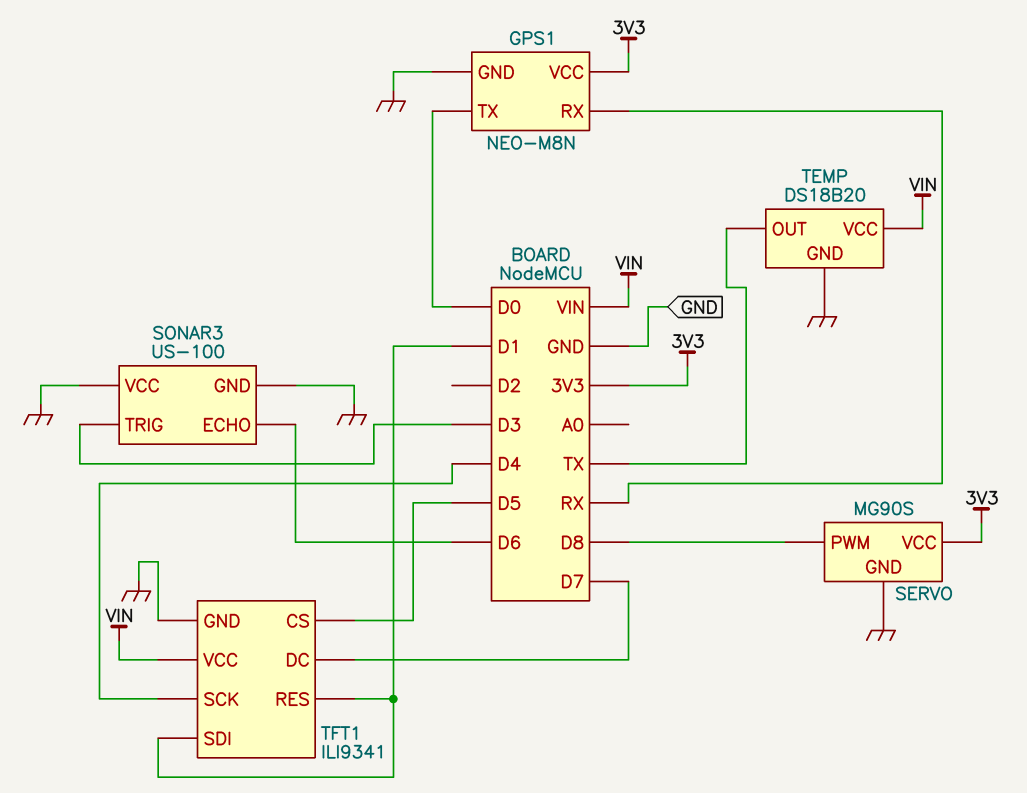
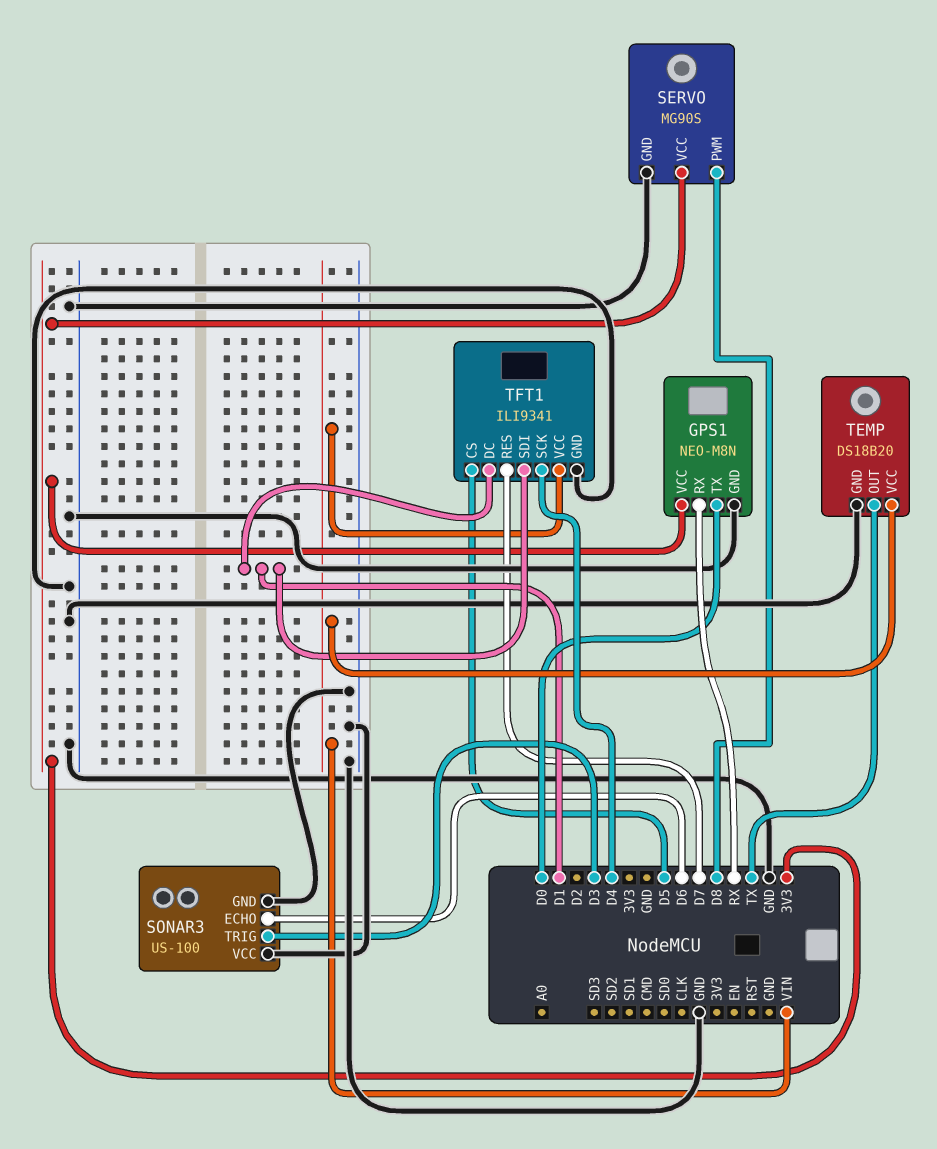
TFT1 pin DC: D7 -> D1
TFT1 pin RES: D1 -> D7

